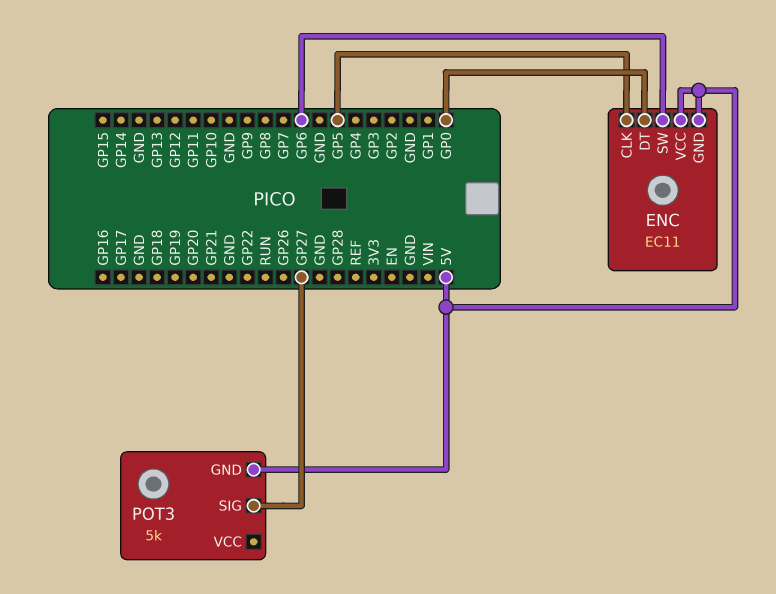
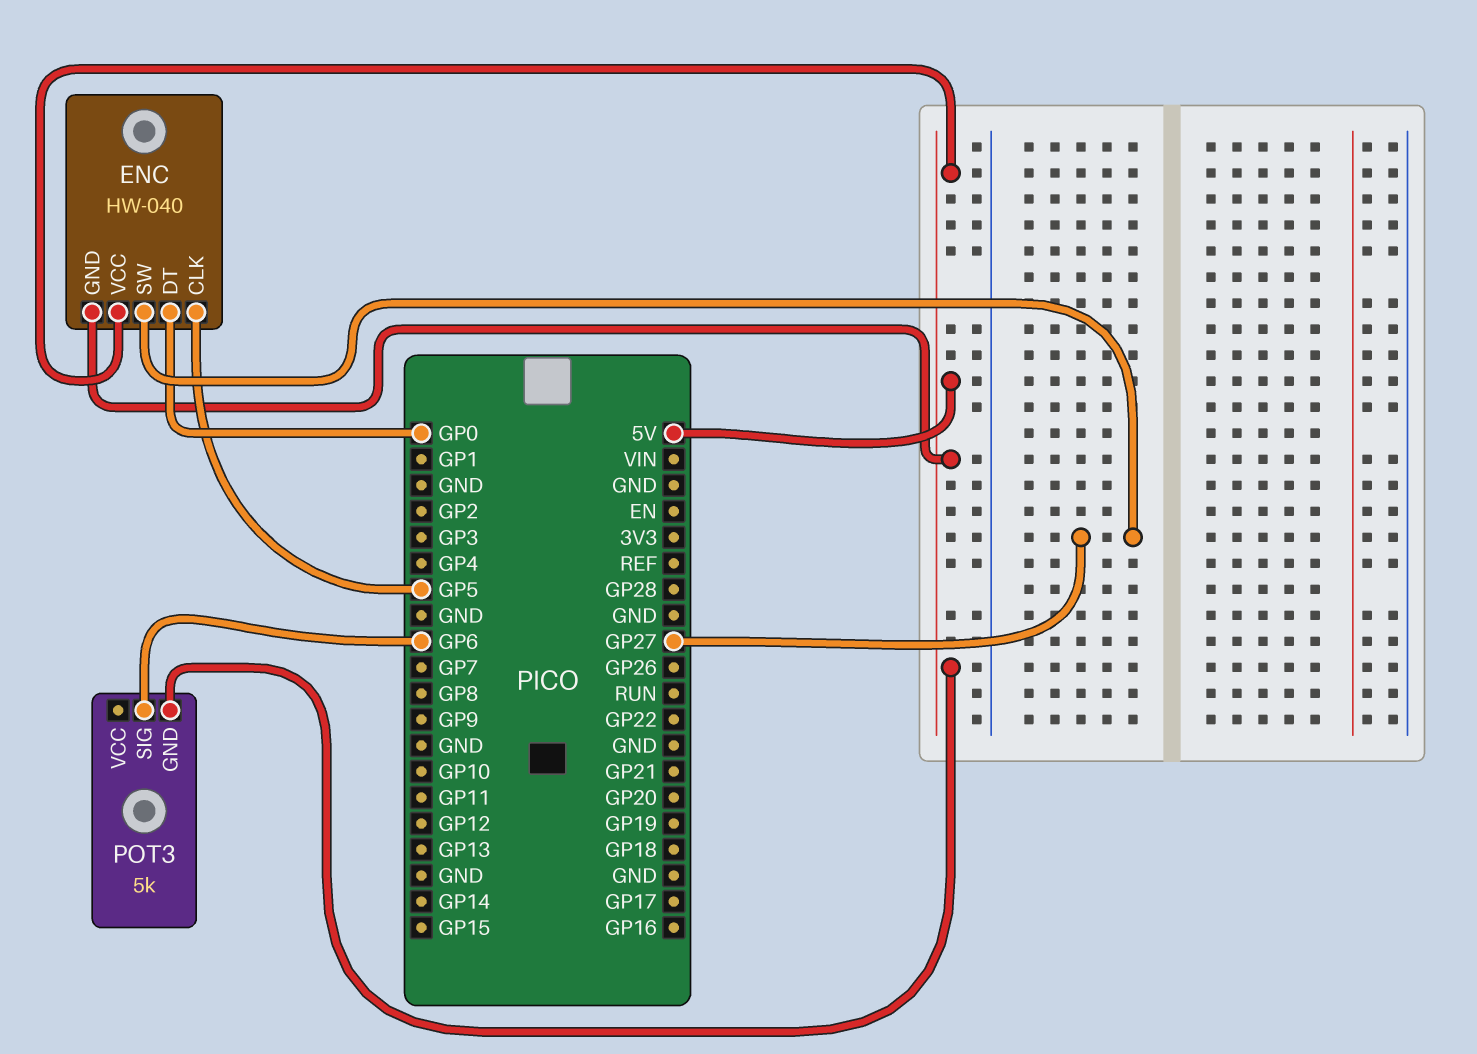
ENC: EC11 -> HW-040
ENC pin SW: GP6 -> GP27
POT3 pin SIG: GP27 -> GP6

